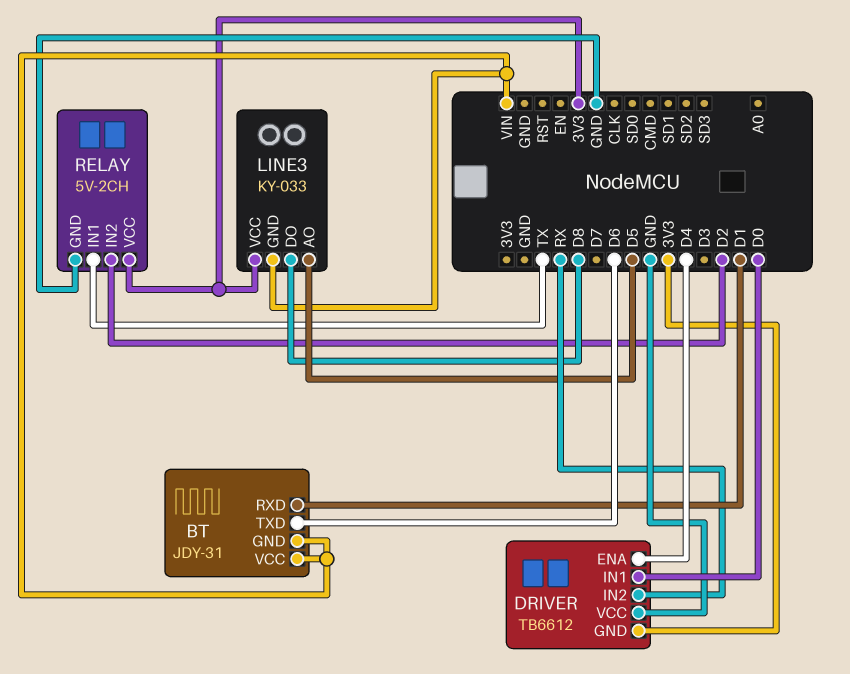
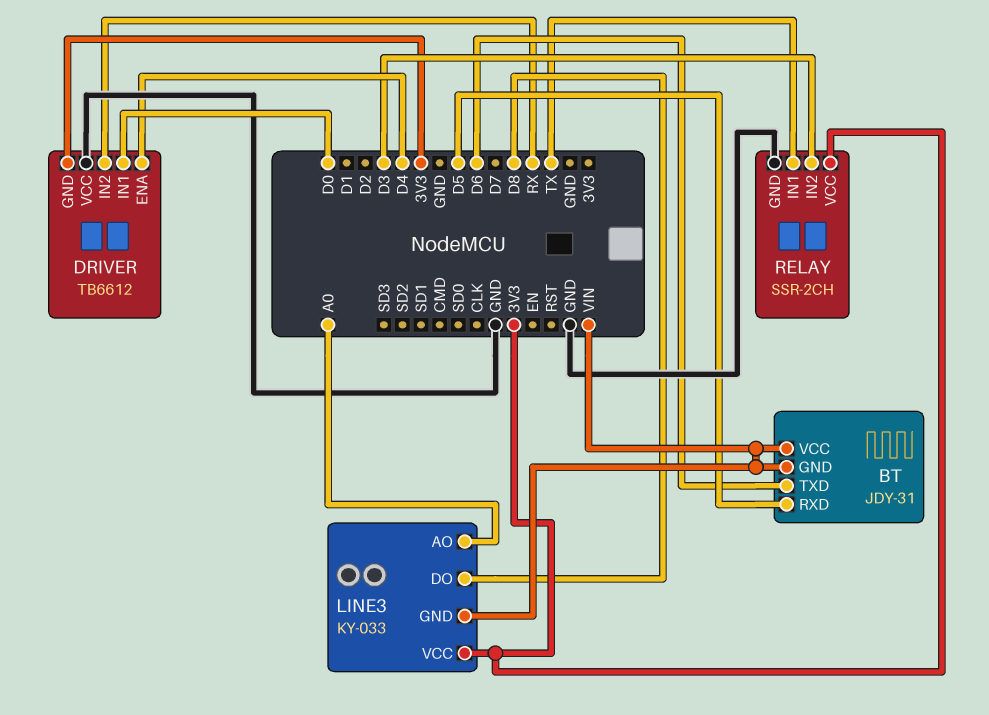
BT pin RXD: D1 -> D5
LINE3 pin AO: D5 -> A0
RELAY: 5V-2CH -> SSR-2CH
RELAY pin IN2: D2 -> D3

